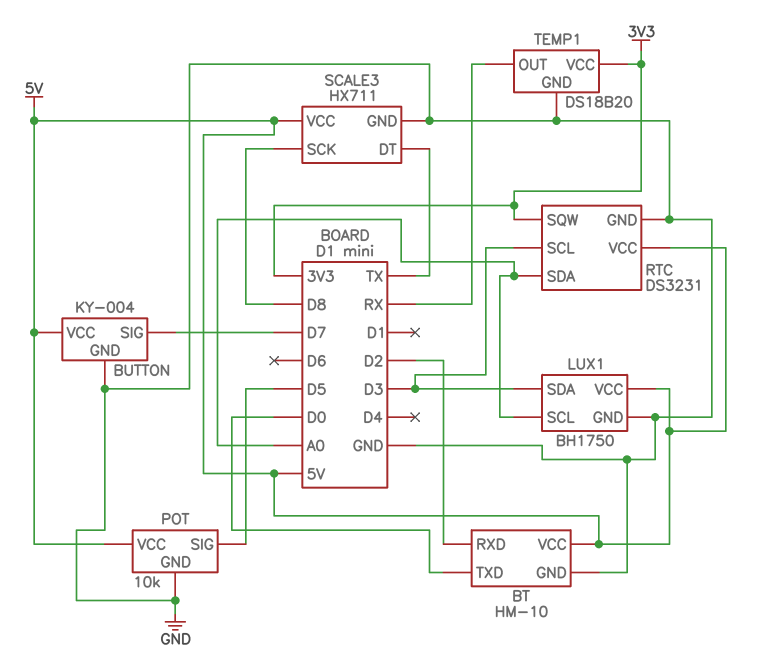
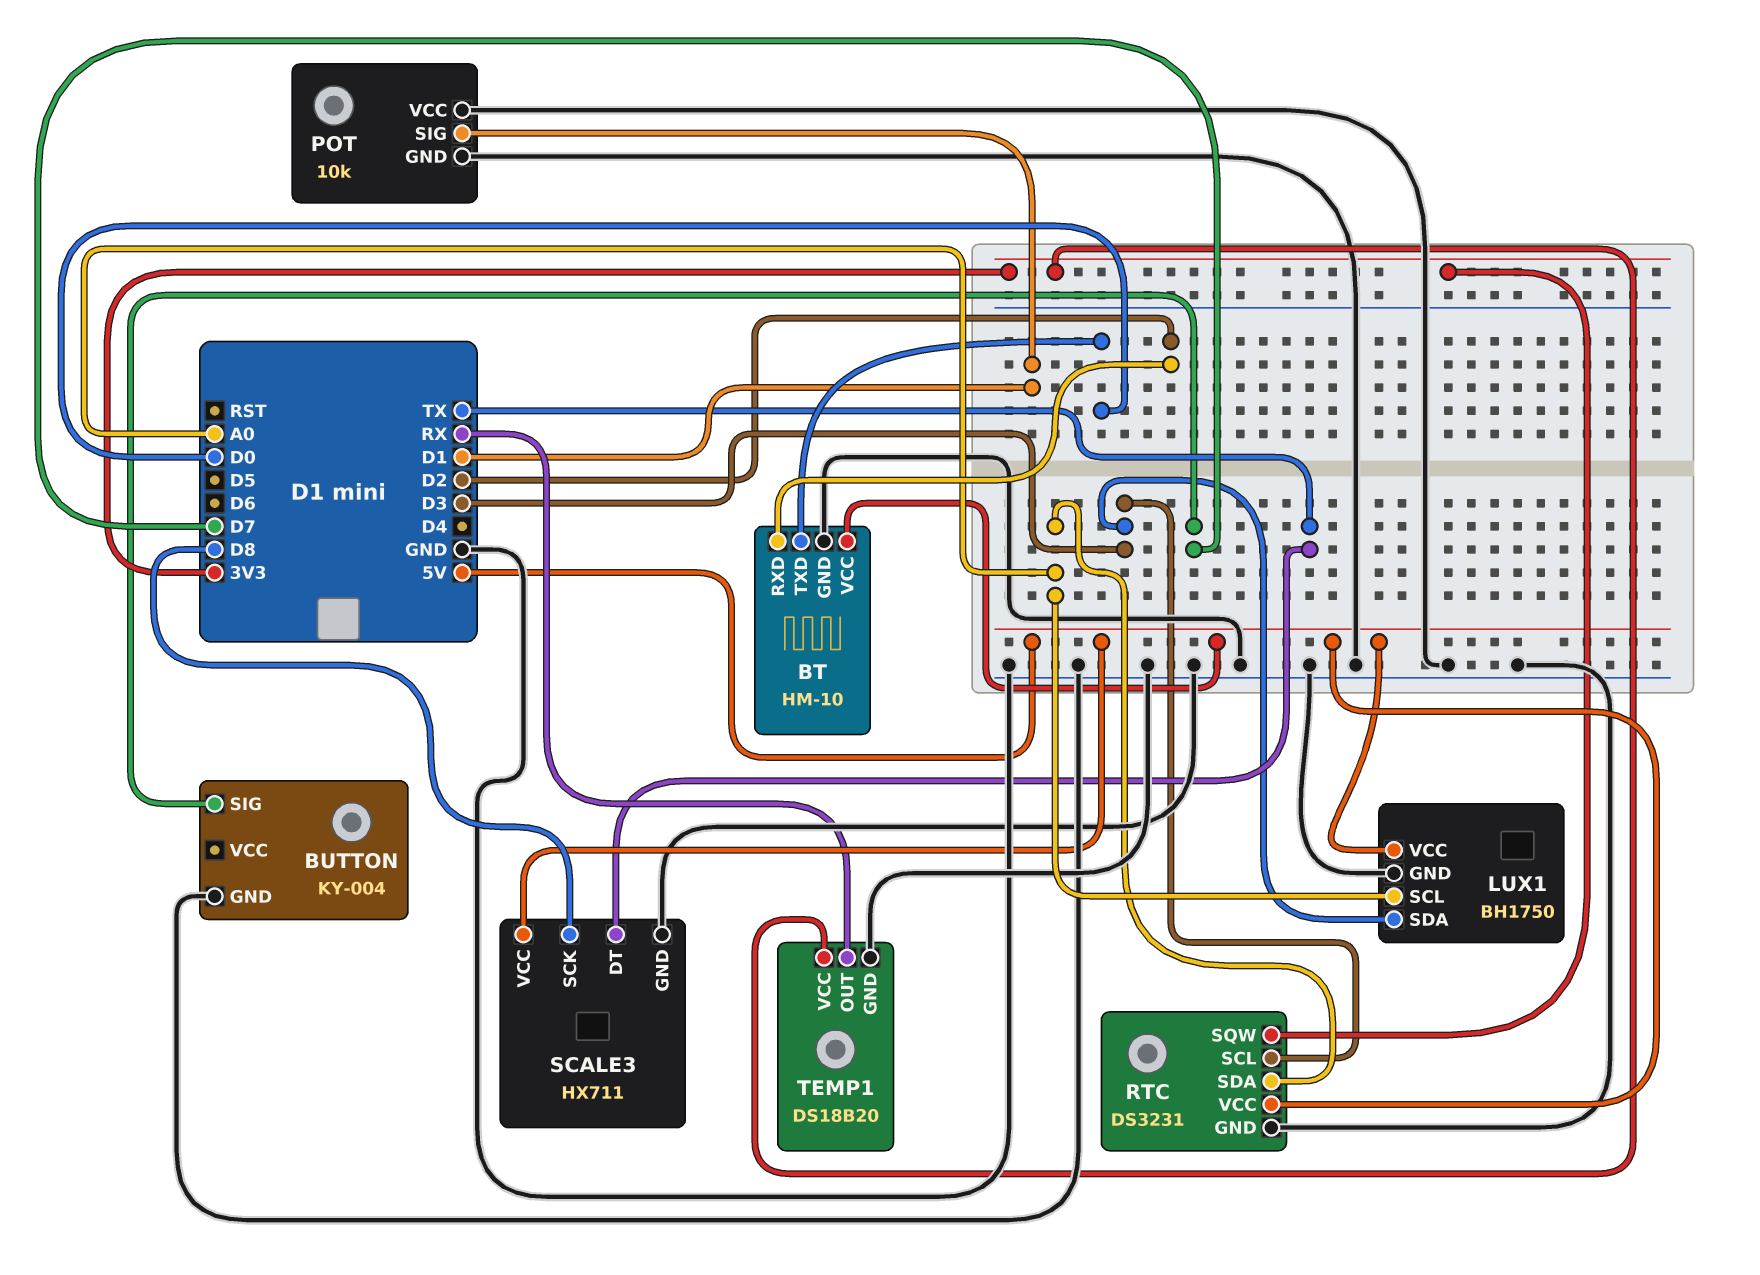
BUTTON pin VCC: 5V -> none
POT pin SIG: D5 -> D1
POT pin VCC: 5V -> GND

